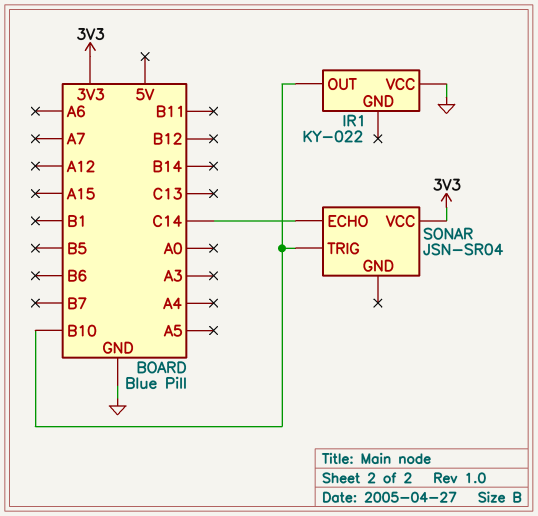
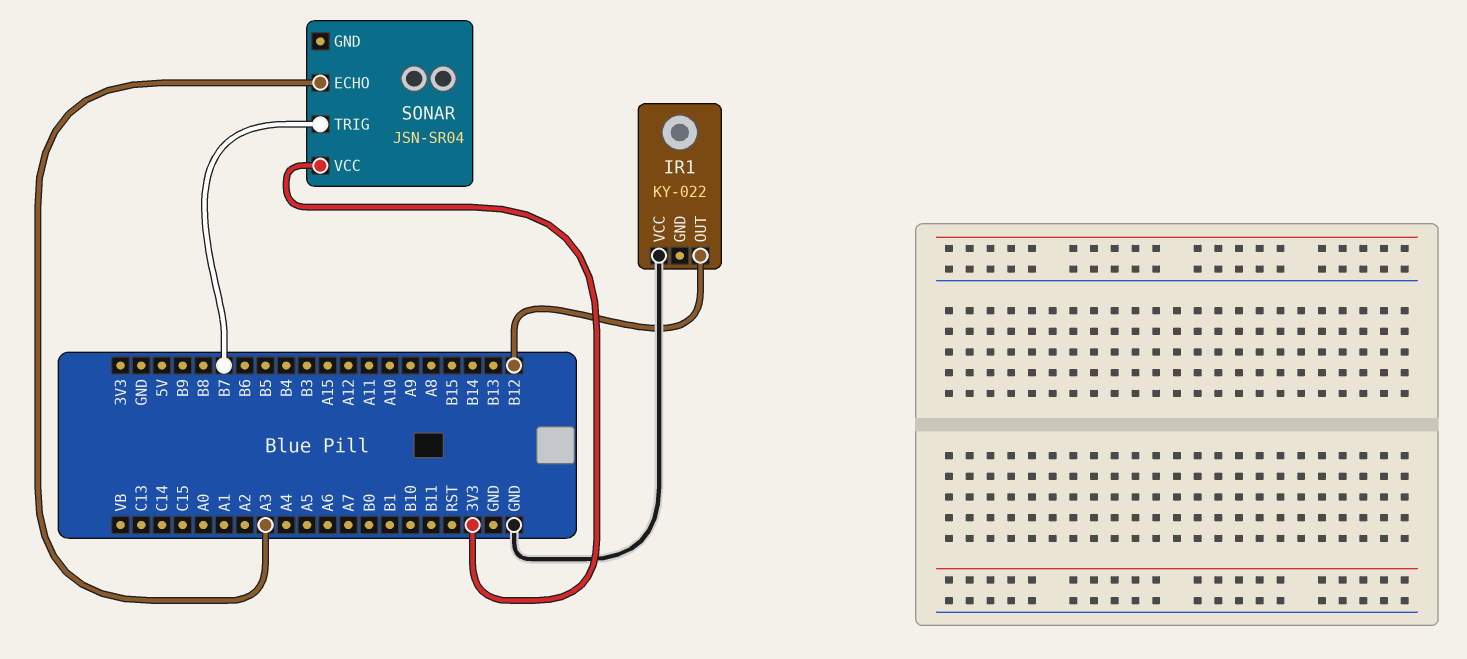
IR1 pin OUT: B10 -> B12
SONAR pin ECHO: C14 -> A3
SONAR pin TRIG: B10 -> B7

